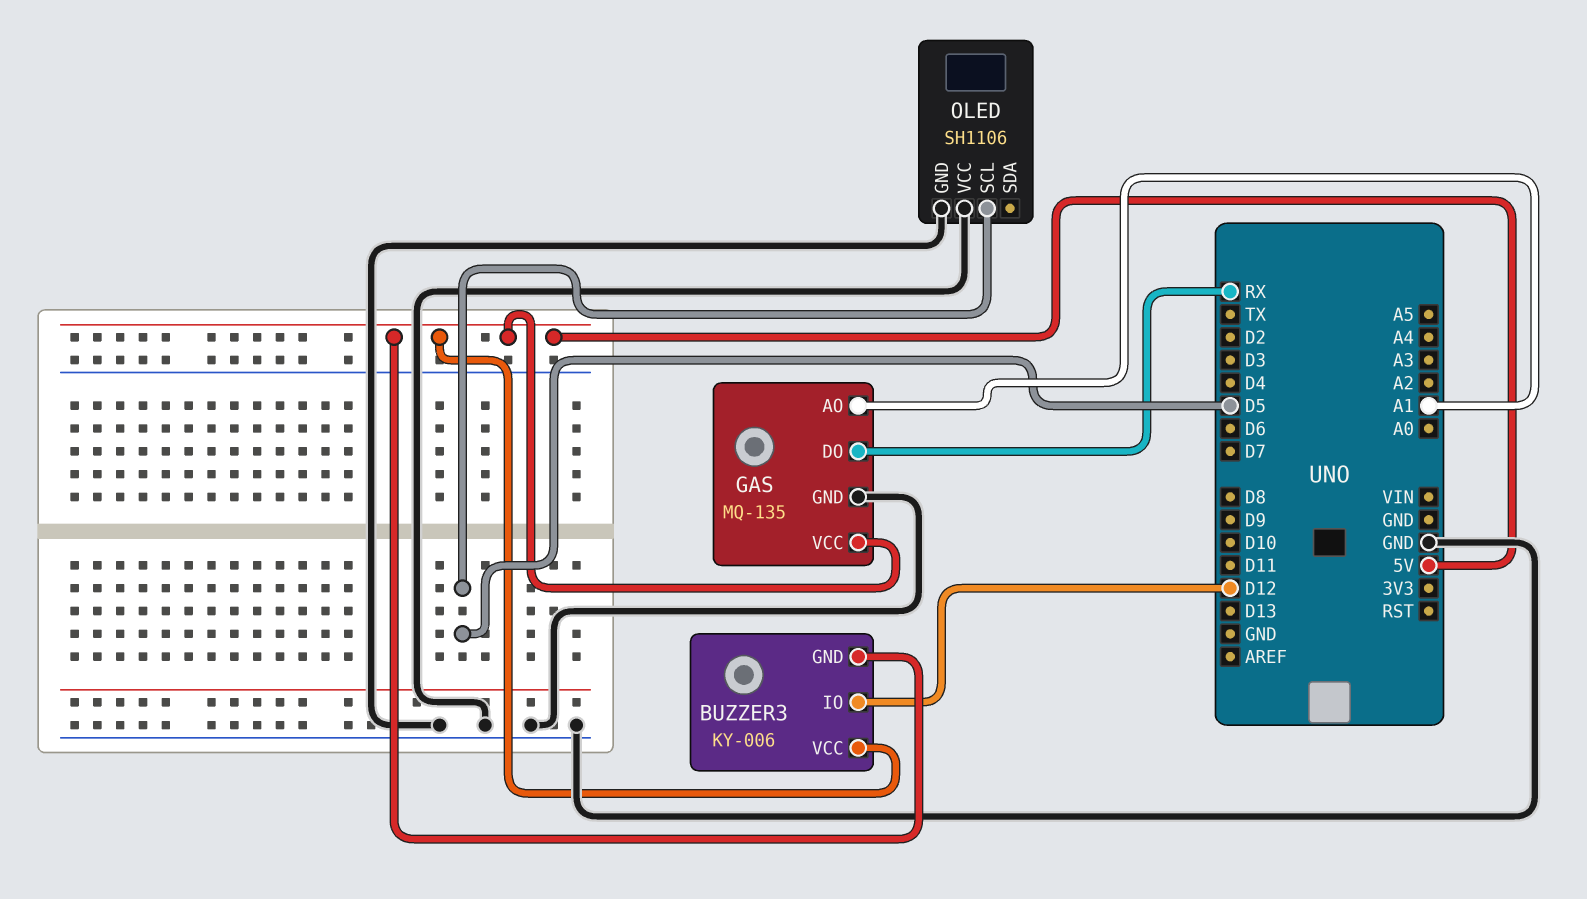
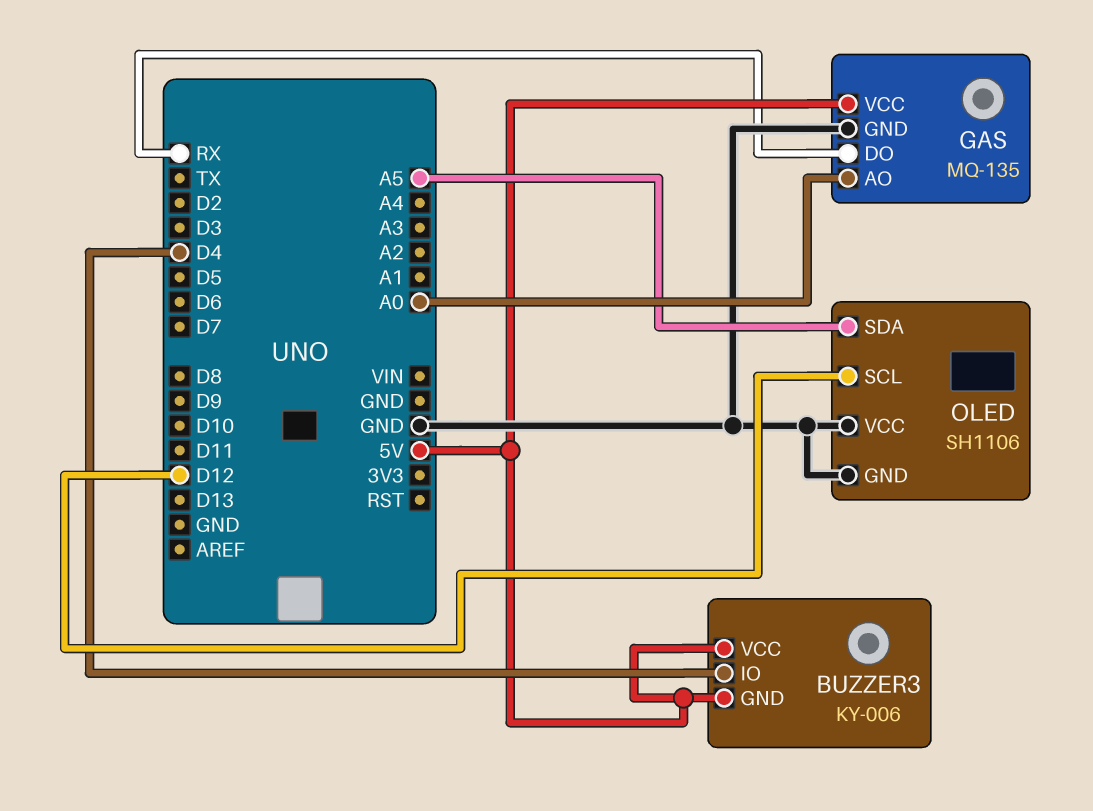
BUZZER3 pin IO: D12 -> D4
GAS pin AO: A1 -> A0
OLED pin SCL: D5 -> D12
OLED pin SDA: none -> A5

